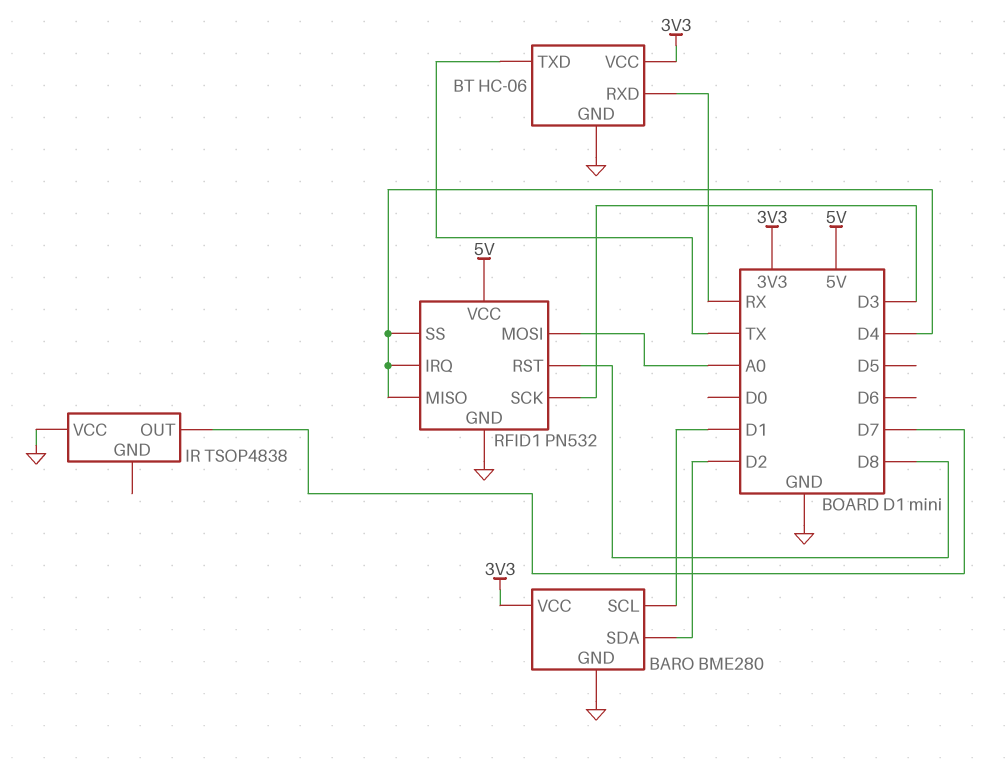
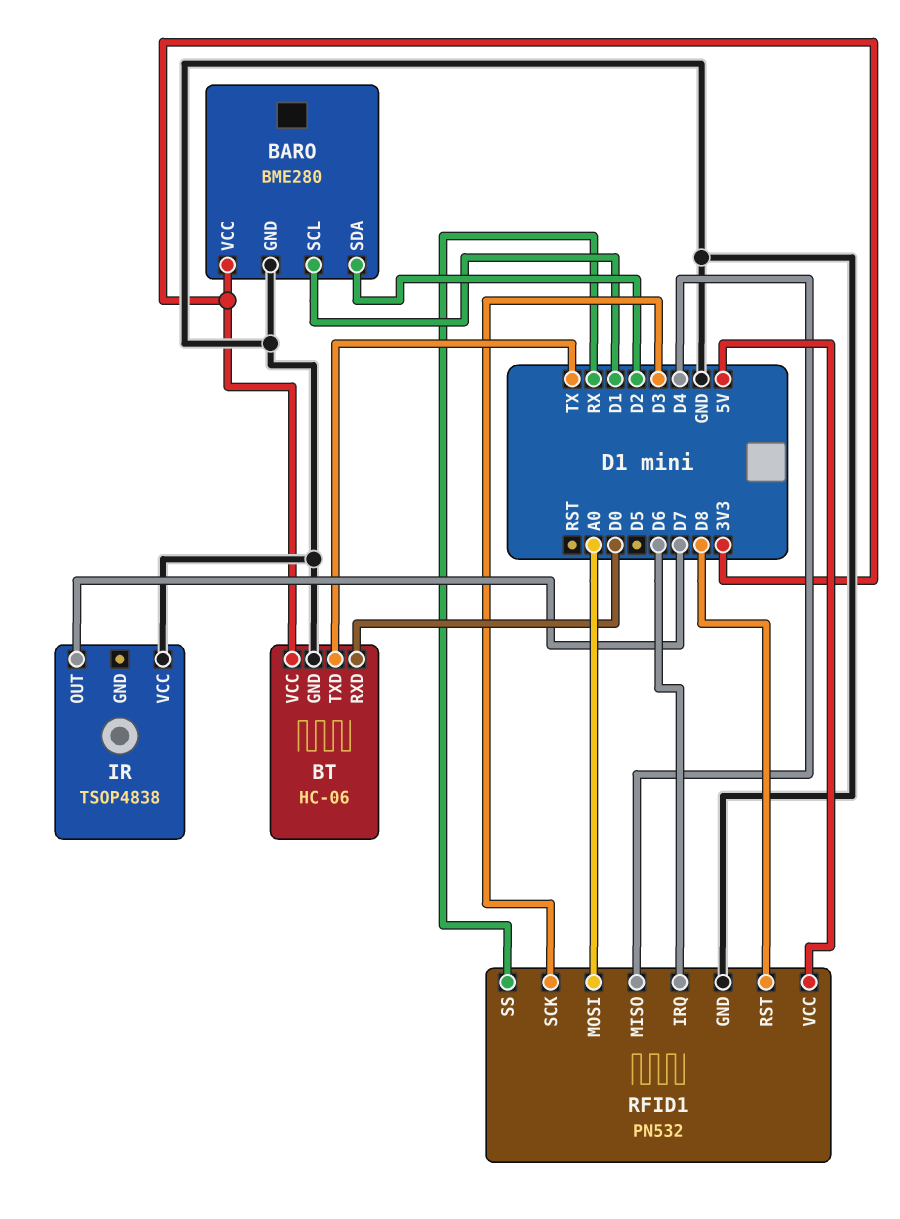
BT pin RXD: RX -> D0
RFID1 pin IRQ: D4 -> D6
RFID1 pin SS: D4 -> RX

